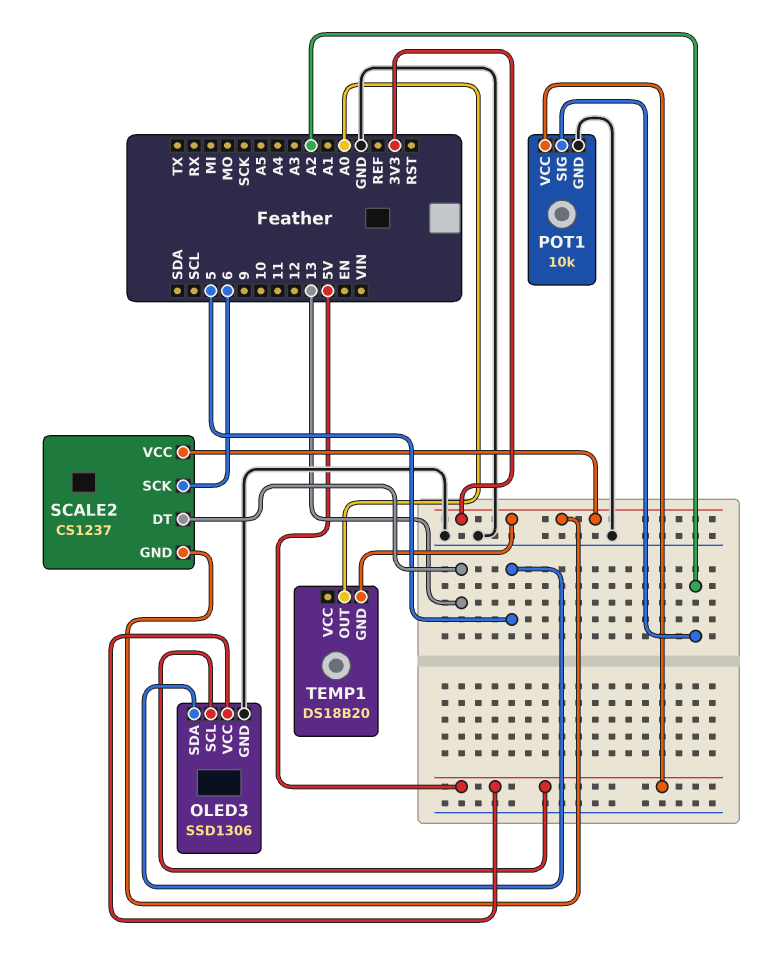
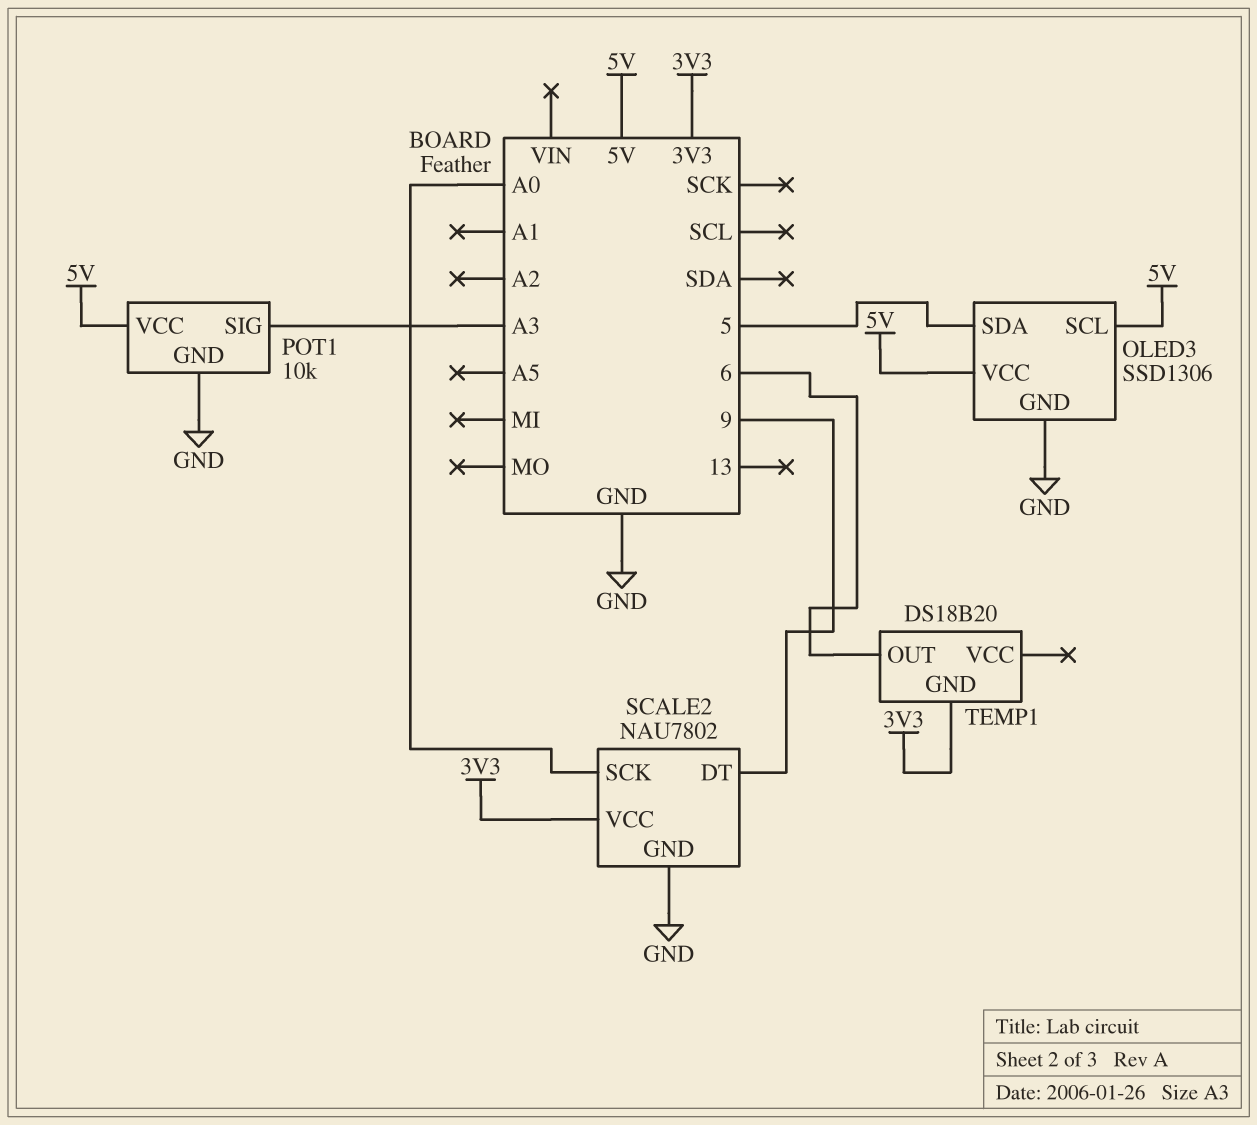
POT1 pin SIG: A2 -> A3
SCALE2: CS1237 -> NAU7802
SCALE2 pin DT: 13 -> 9
SCALE2 pin GND: 3V3 -> GND
SCALE2 pin SCK: 6 -> A0
TEMP1 pin OUT: A0 -> 6

